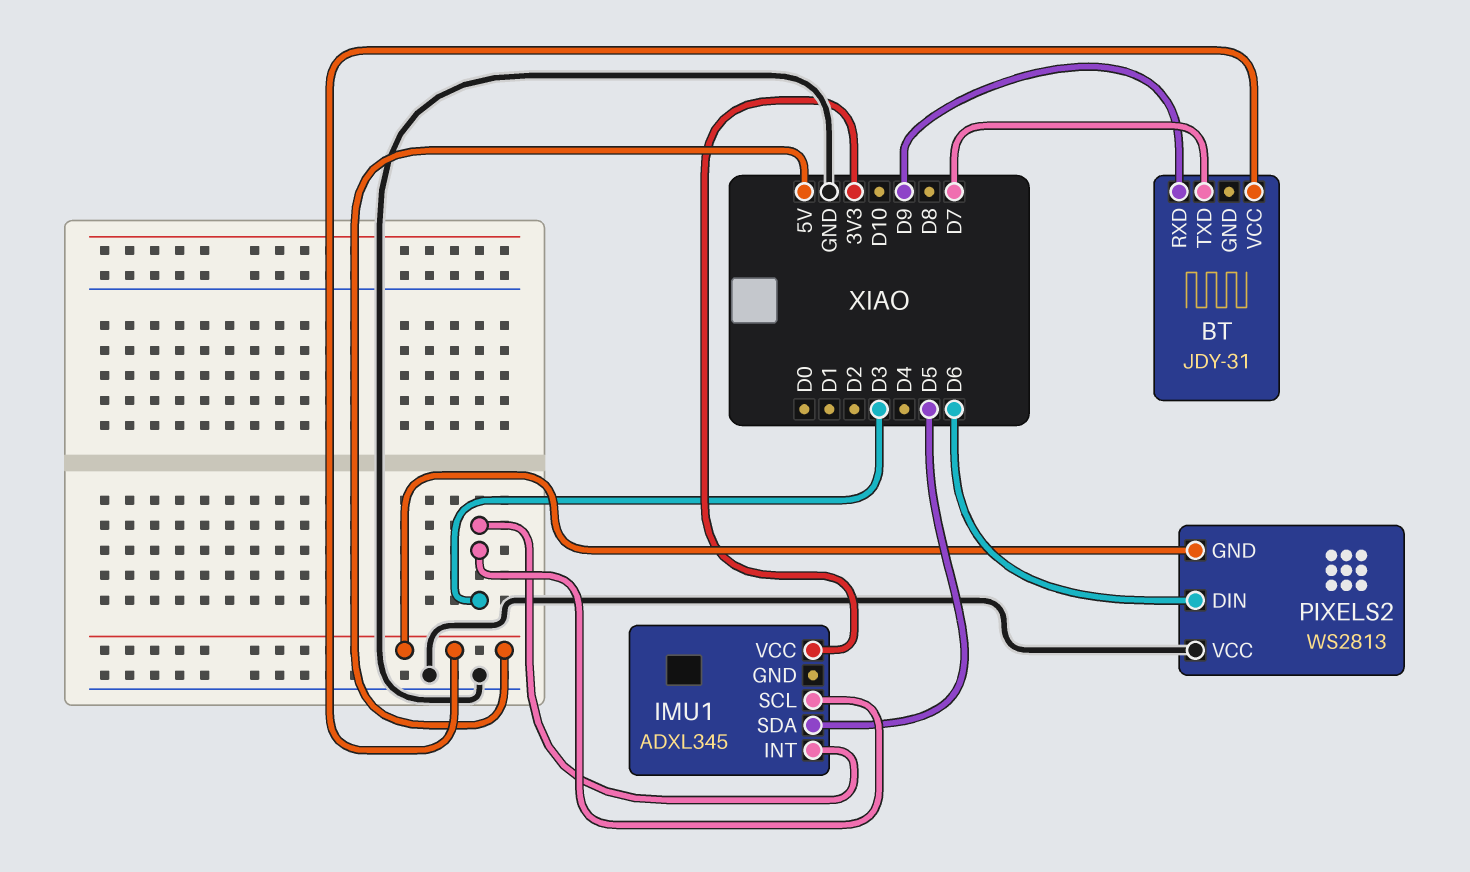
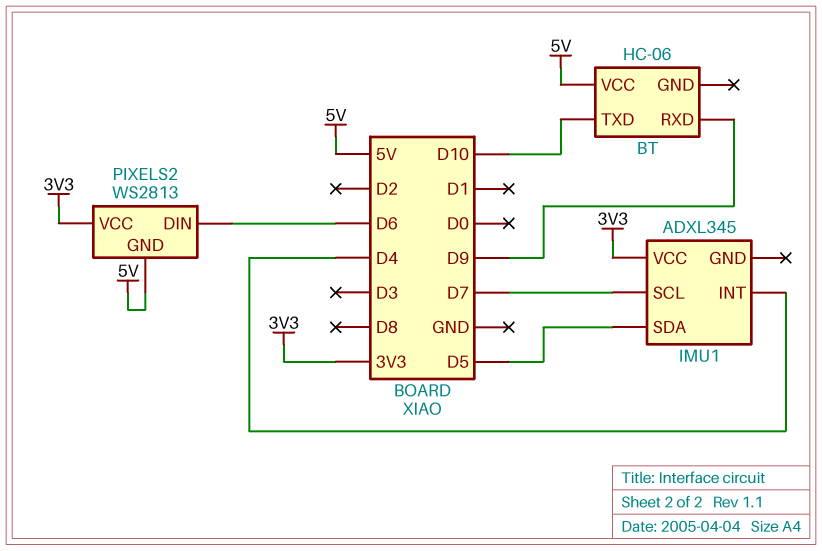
BT: JDY-31 -> HC-06
BT pin TXD: D7 -> D10
IMU1 pin INT: D3 -> D4
IMU1 pin SCL: D3 -> D7
PIXELS2 pin VCC: GND -> 3V3

